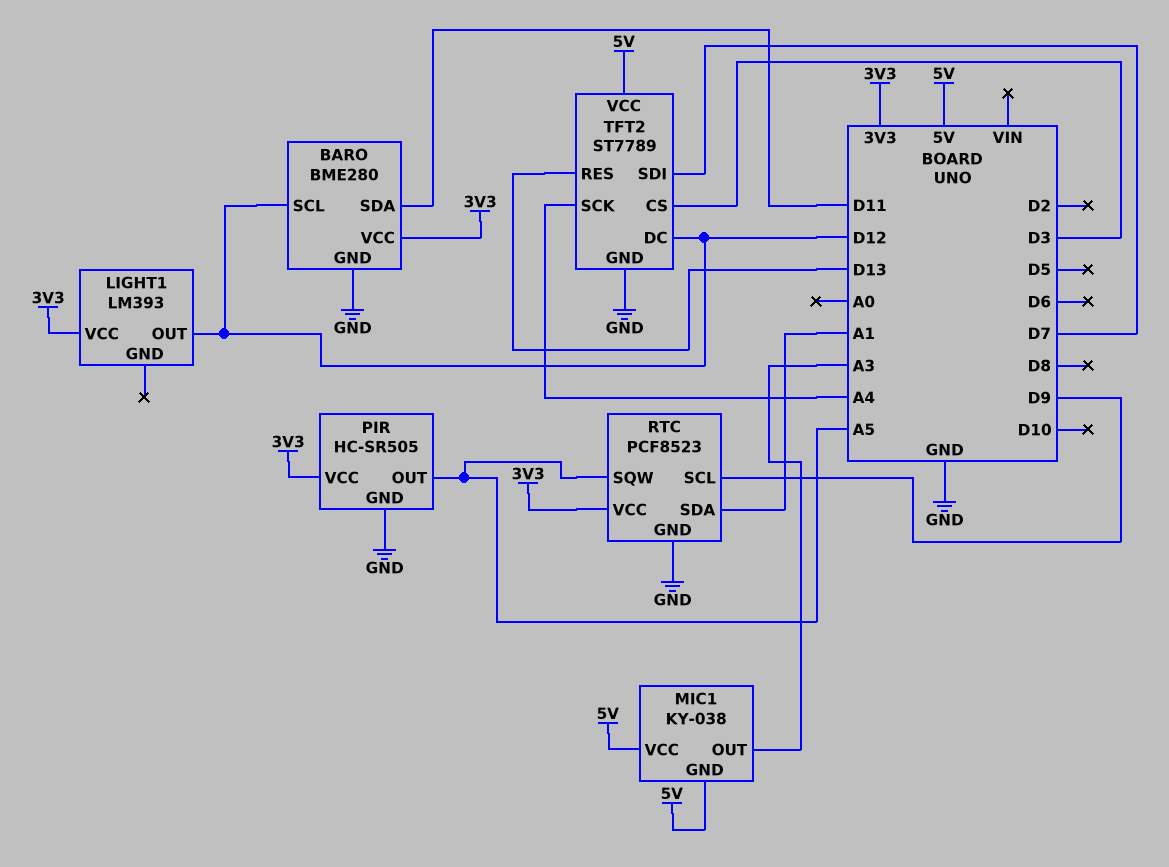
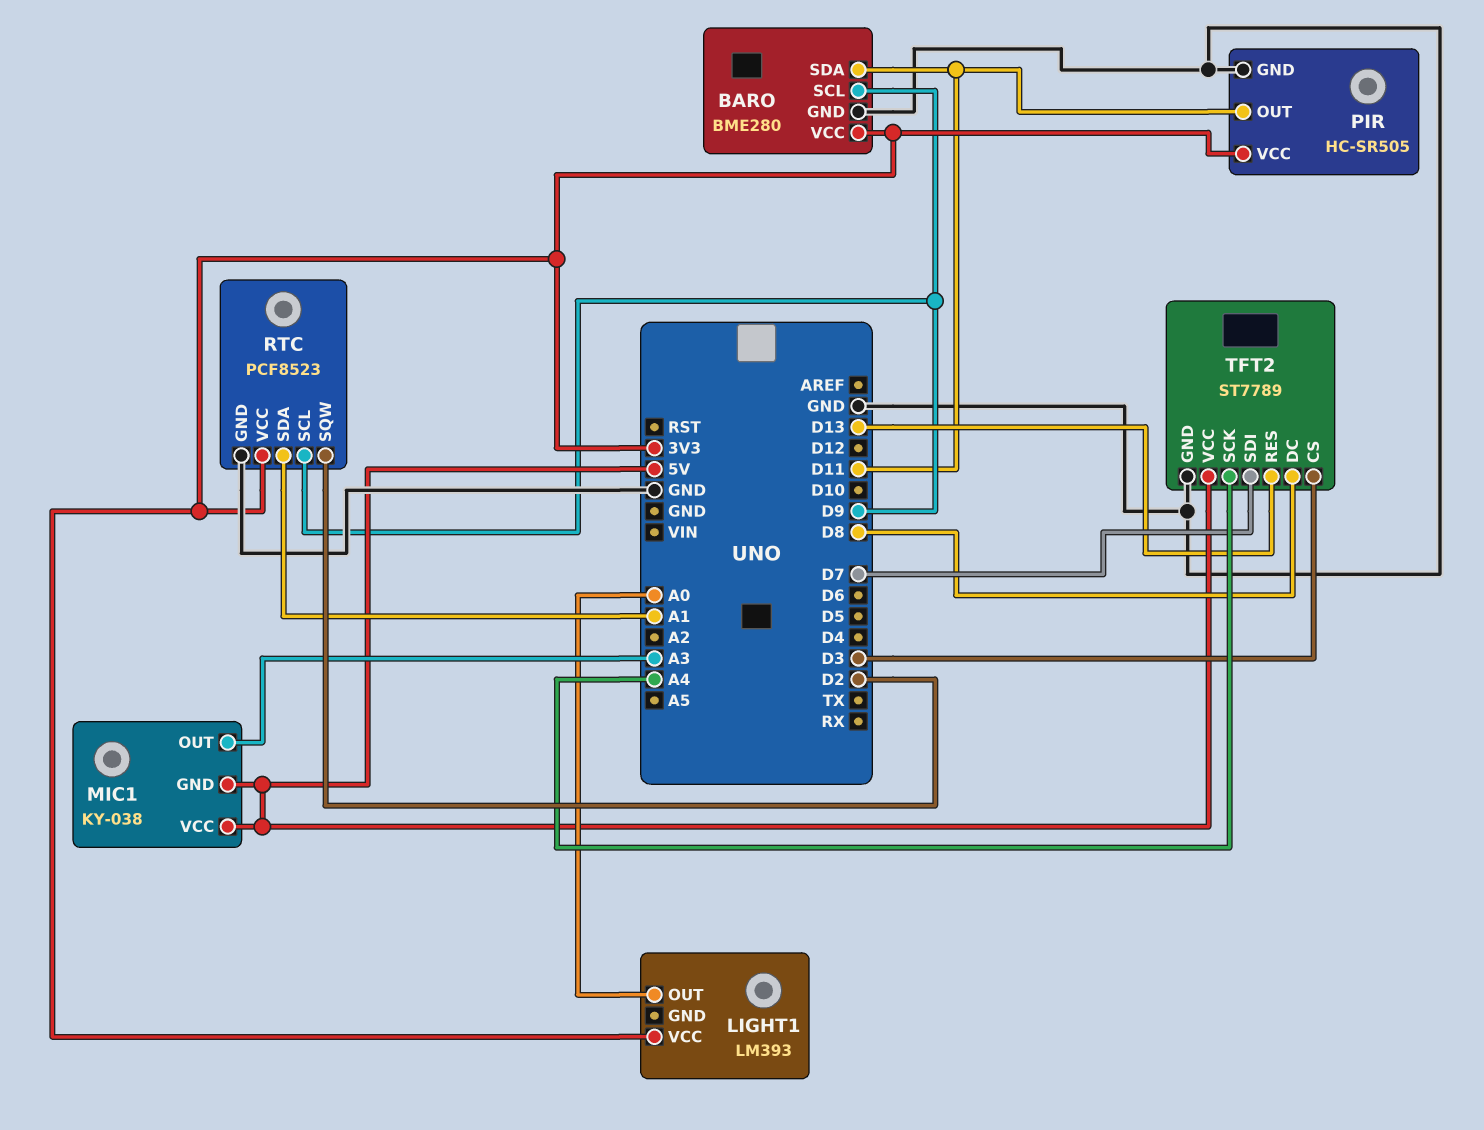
BARO pin SCL: D12 -> D9
LIGHT1 pin OUT: D12 -> A0
PIR pin OUT: A5 -> D11
RTC pin SQW: A5 -> D2
TFT2 pin DC: D12 -> D8

